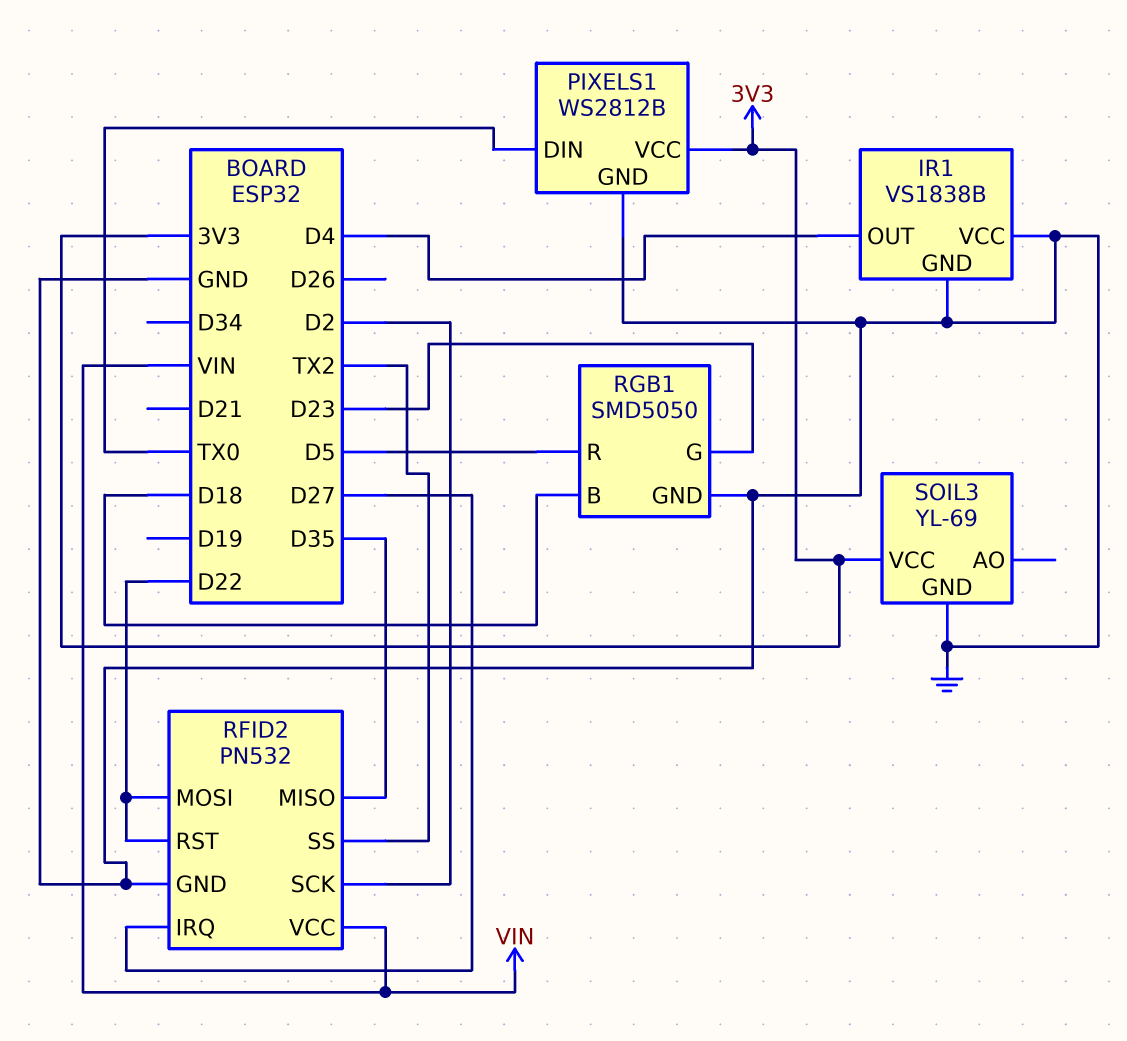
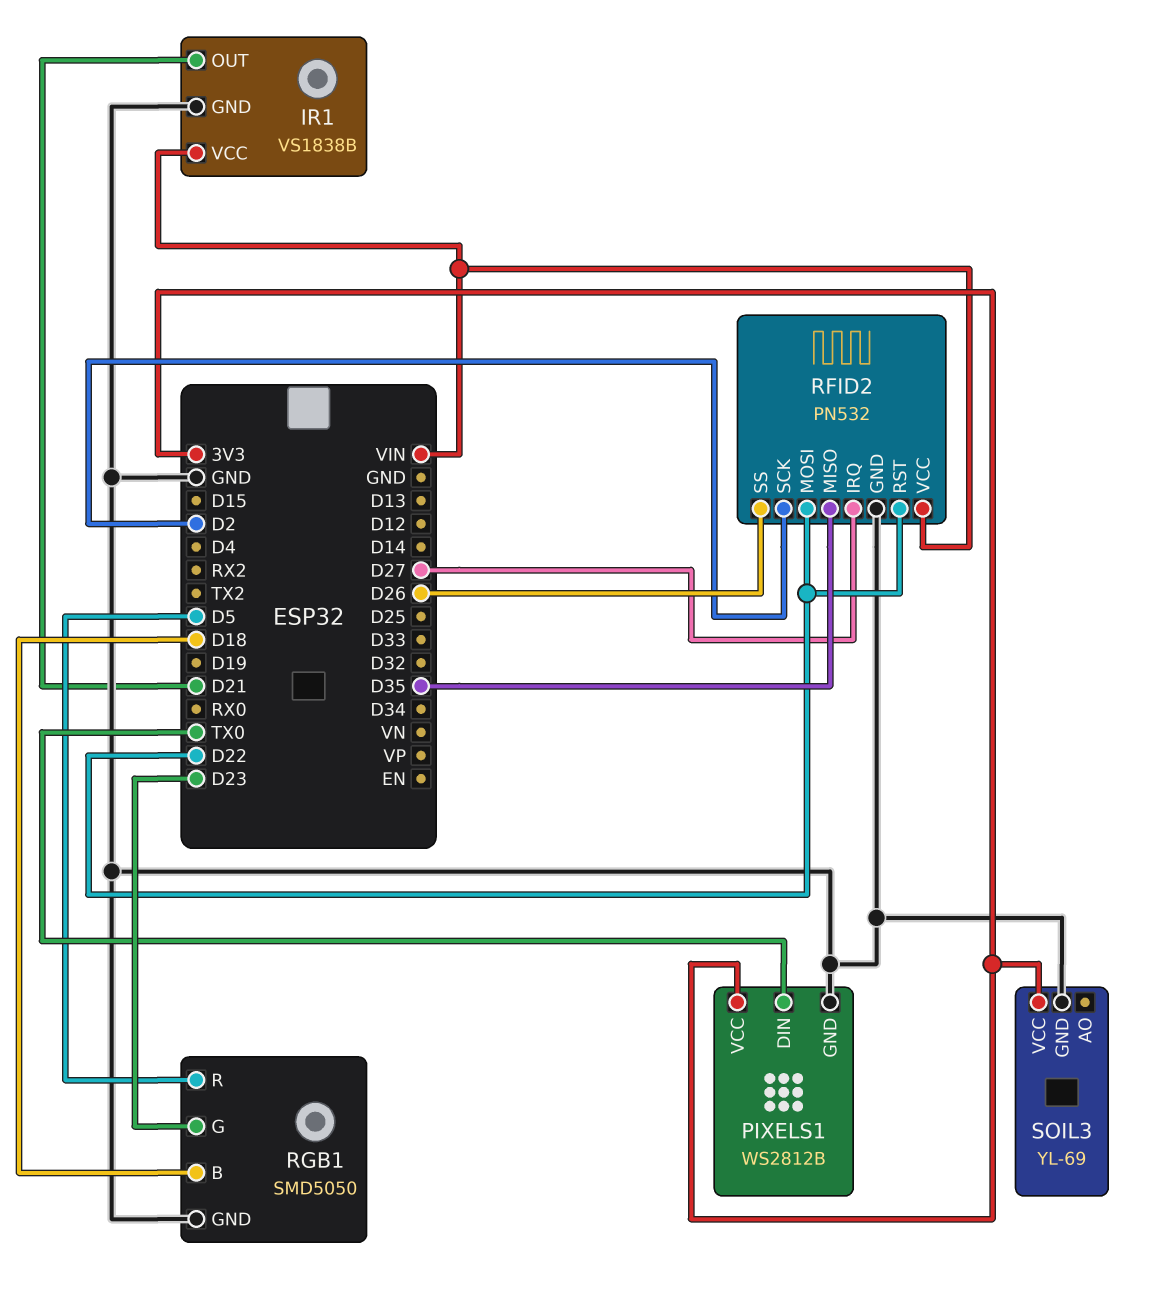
IR1 pin OUT: D4 -> D21
IR1 pin VCC: GND -> VIN
RFID2 pin SS: TX2 -> D26

